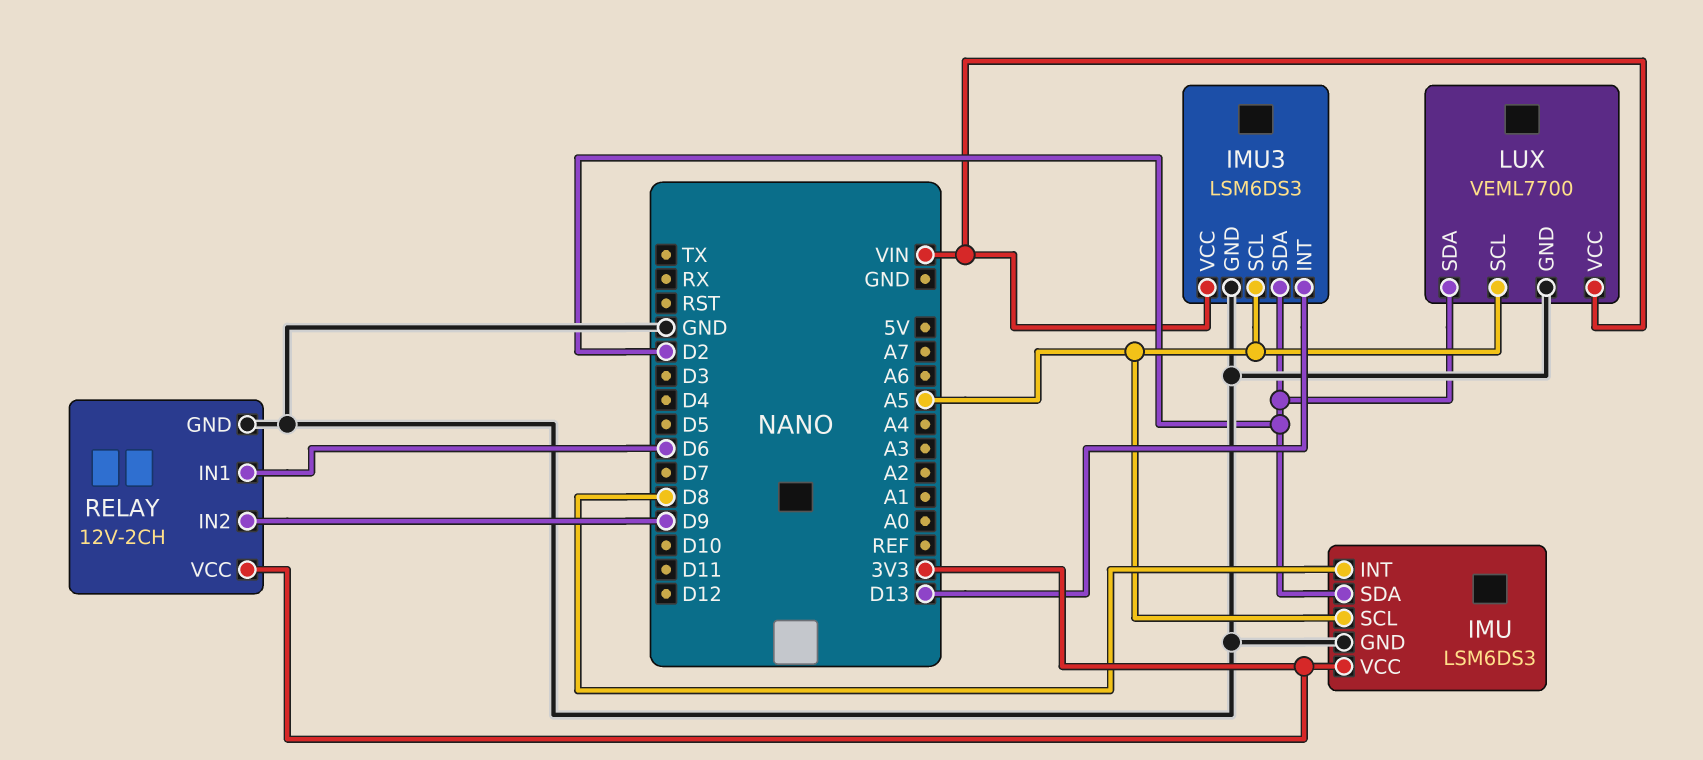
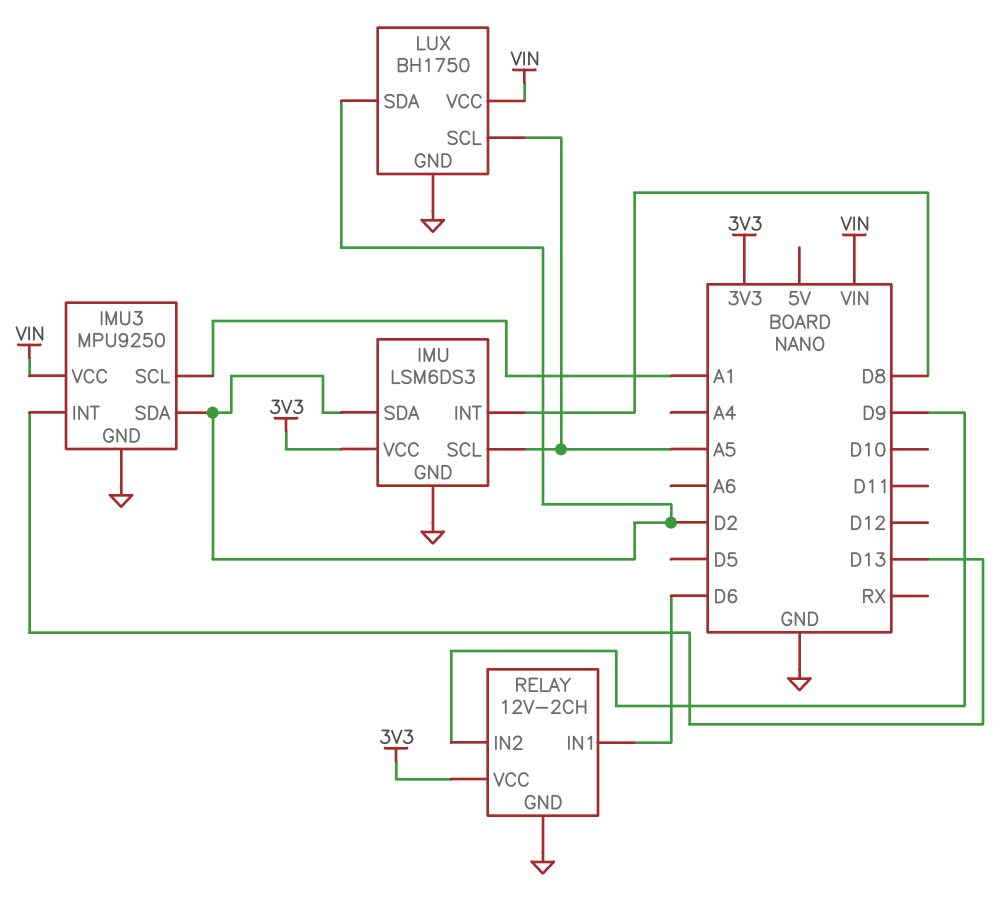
IMU3: LSM6DS3 -> MPU9250
IMU3 pin SCL: A5 -> A1
LUX: VEML7700 -> BH1750

